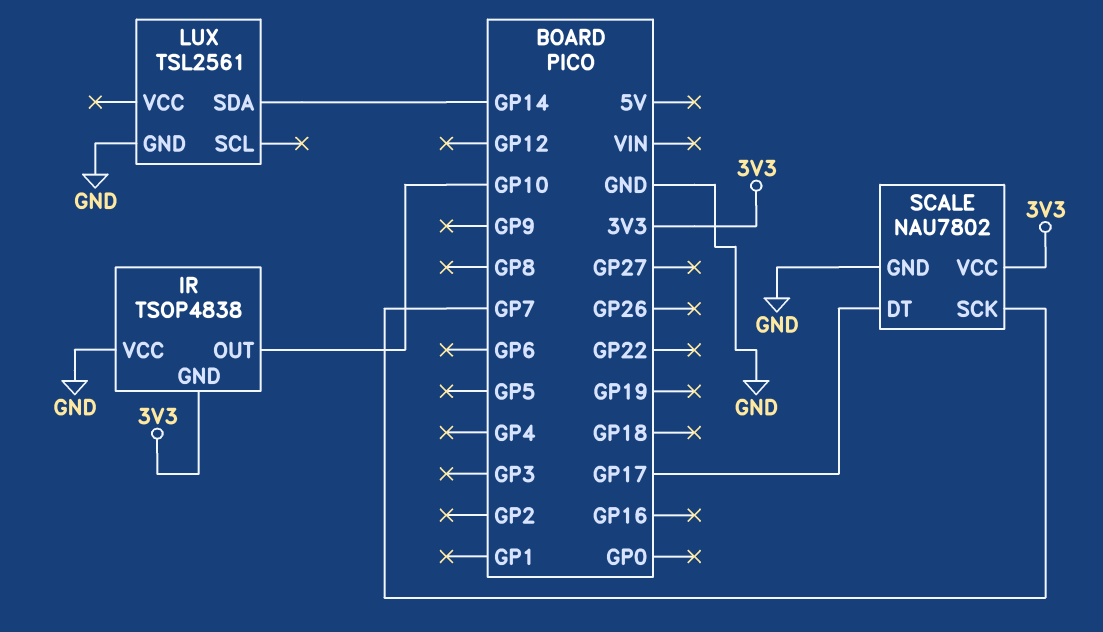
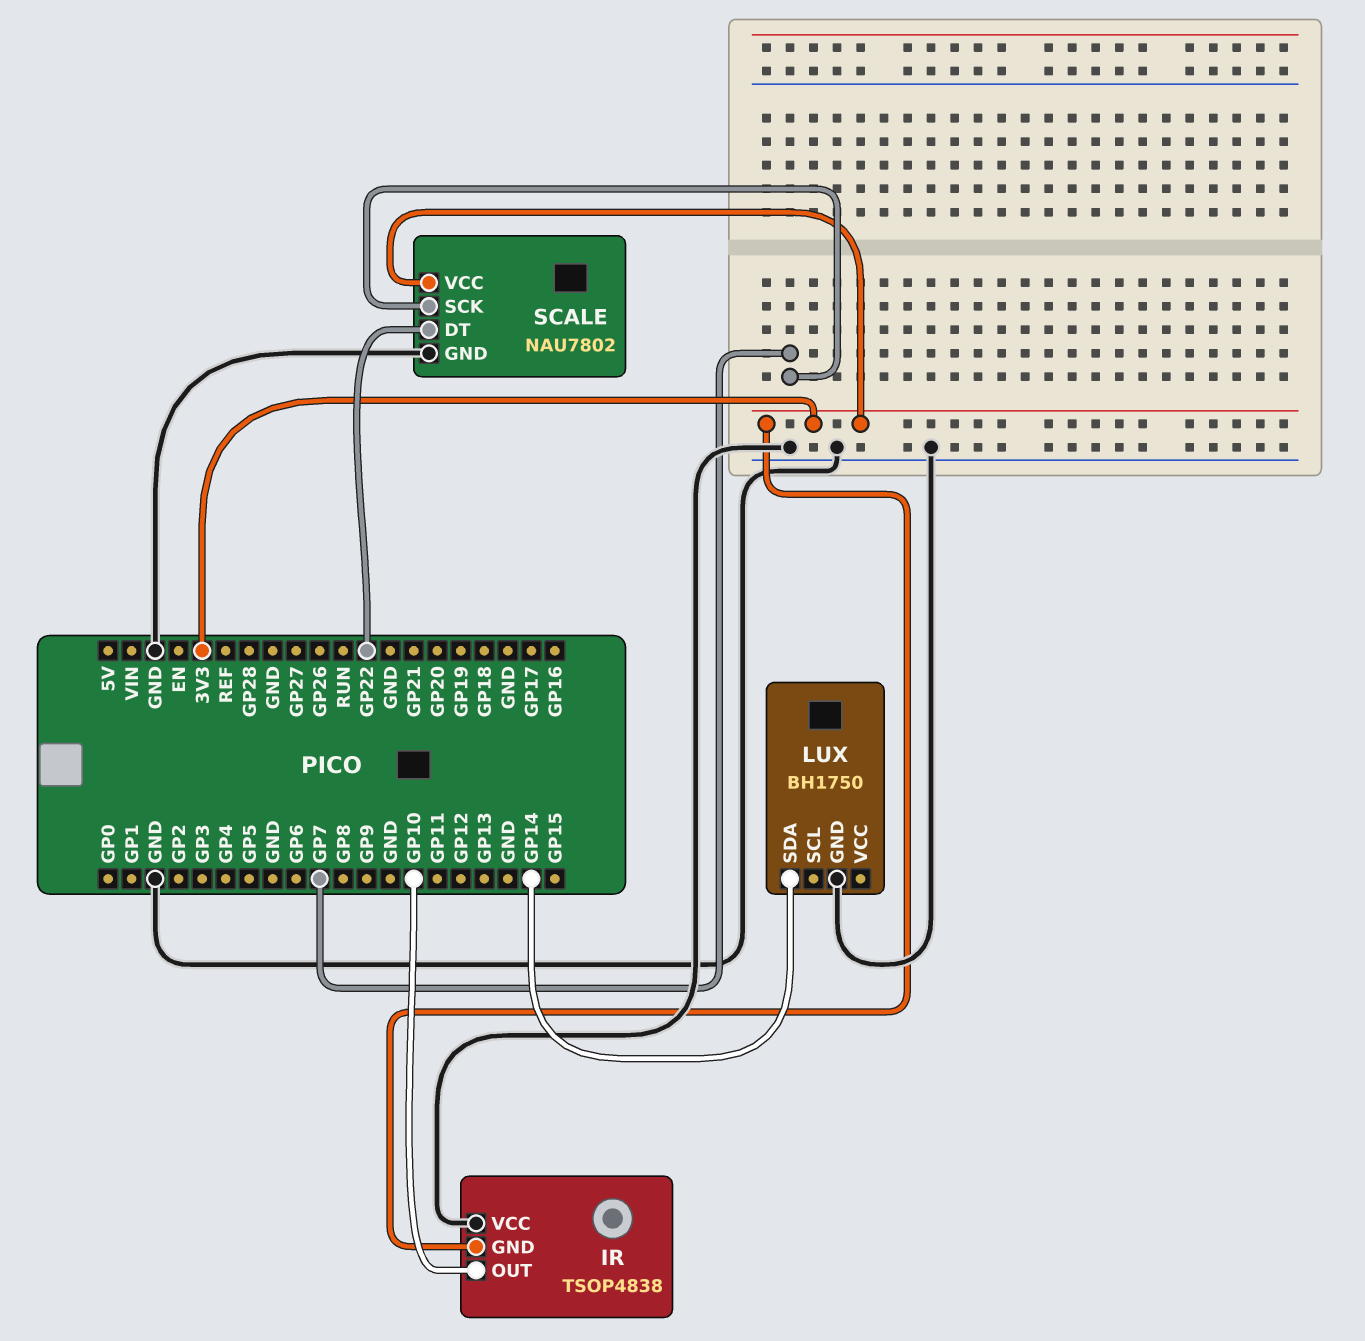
LUX: TSL2561 -> BH1750
SCALE pin DT: GP17 -> GP22

